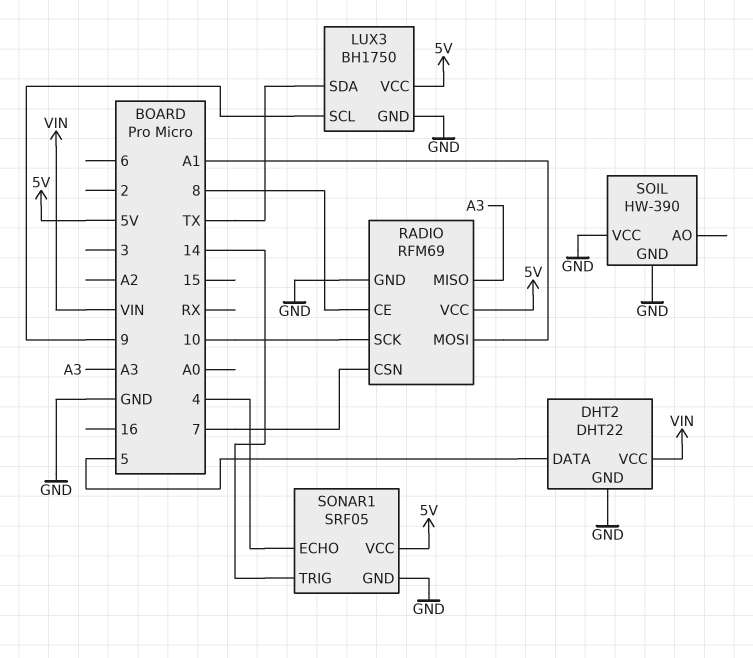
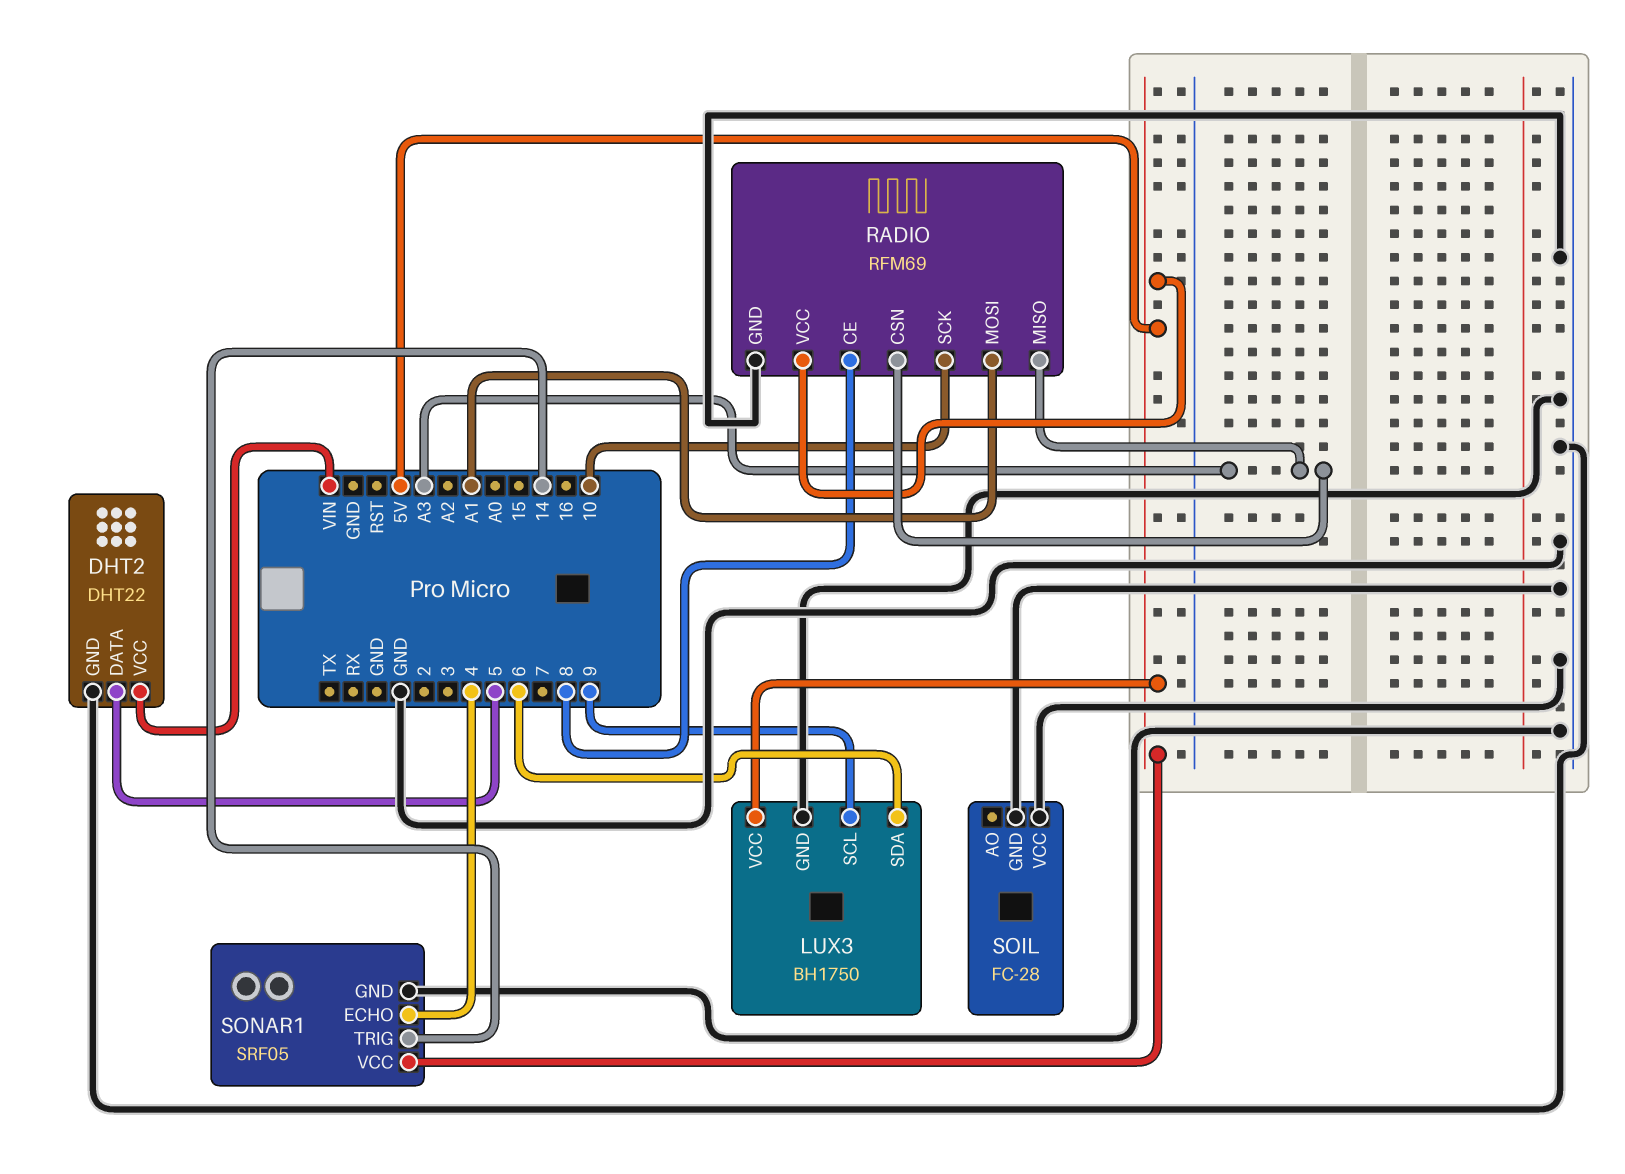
LUX3 pin SDA: TX -> 6
RADIO pin CSN: 7 -> A3
SOIL: HW-390 -> FC-28

